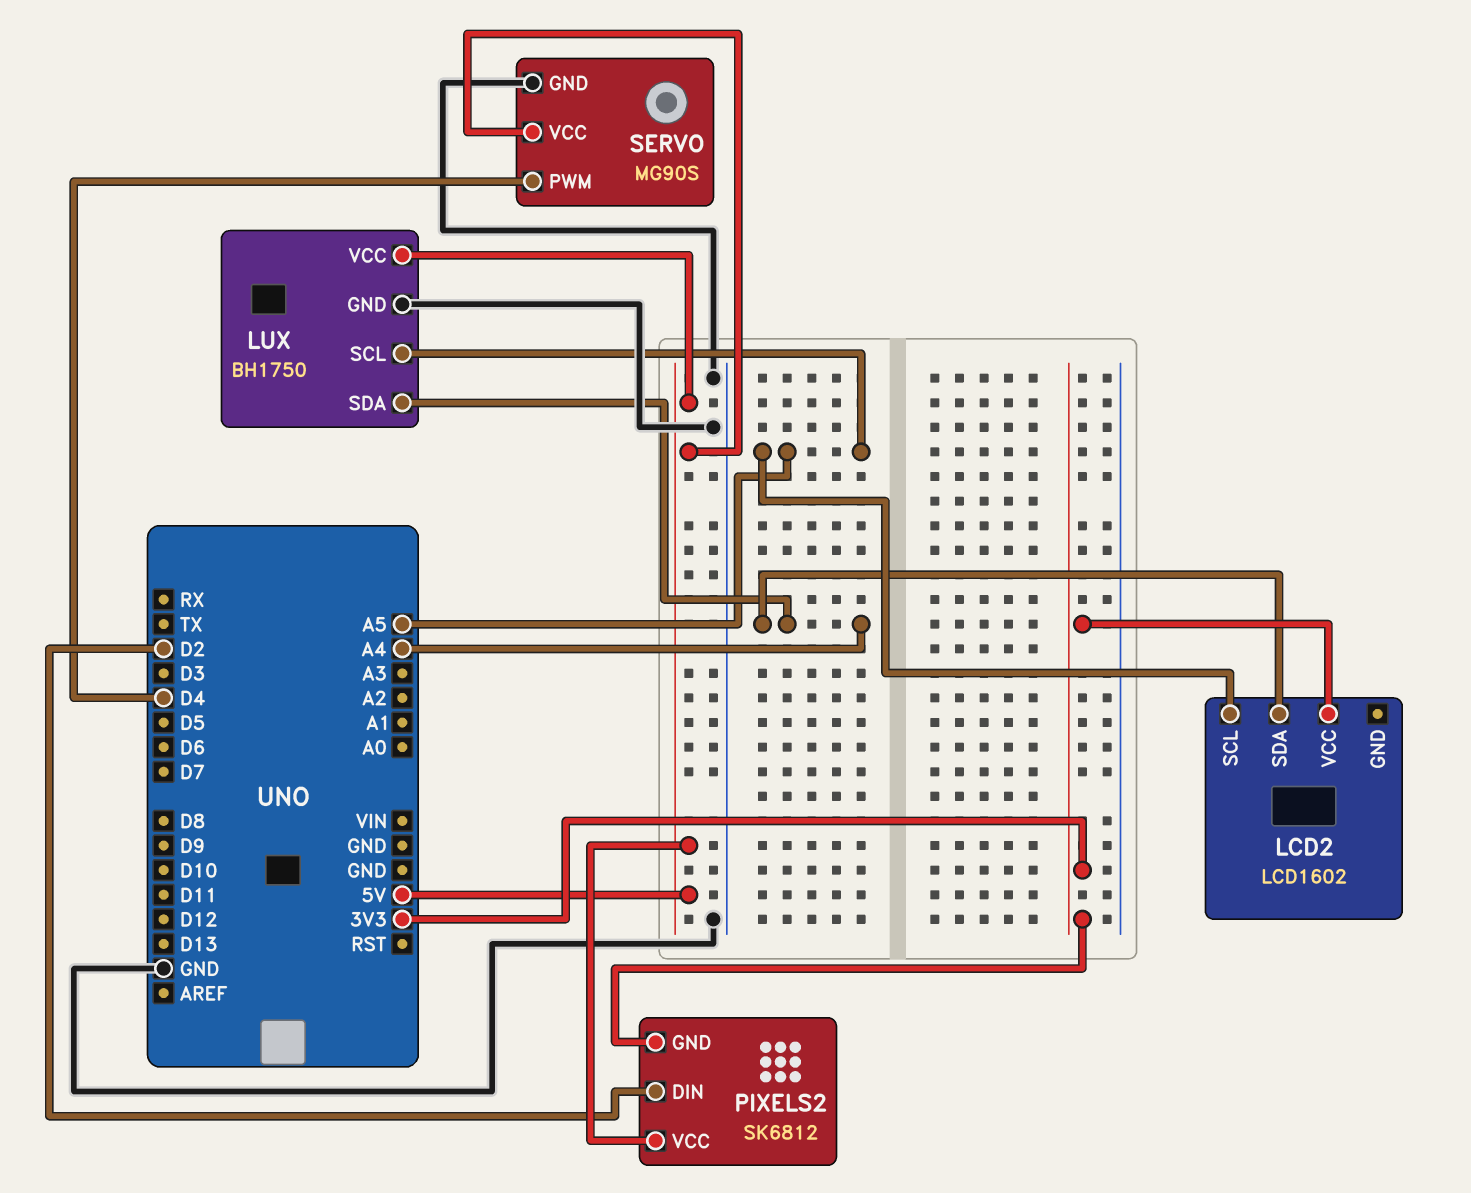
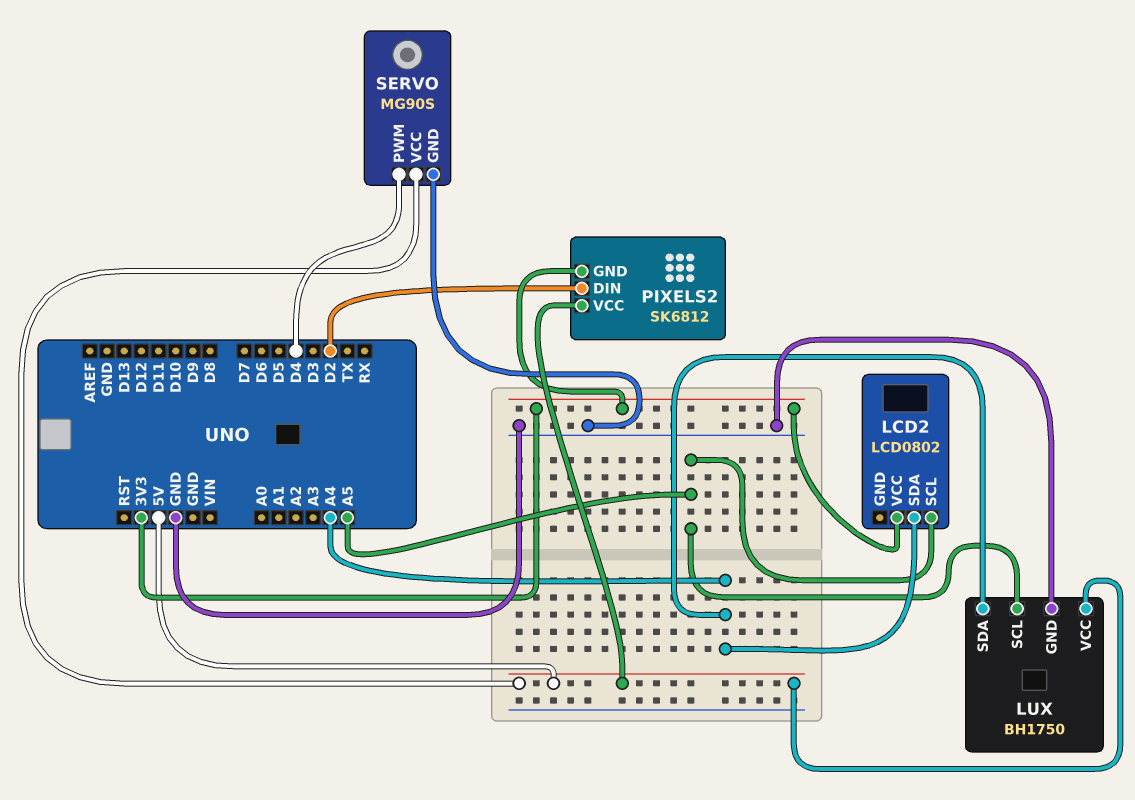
LCD2: LCD1602 -> LCD0802

